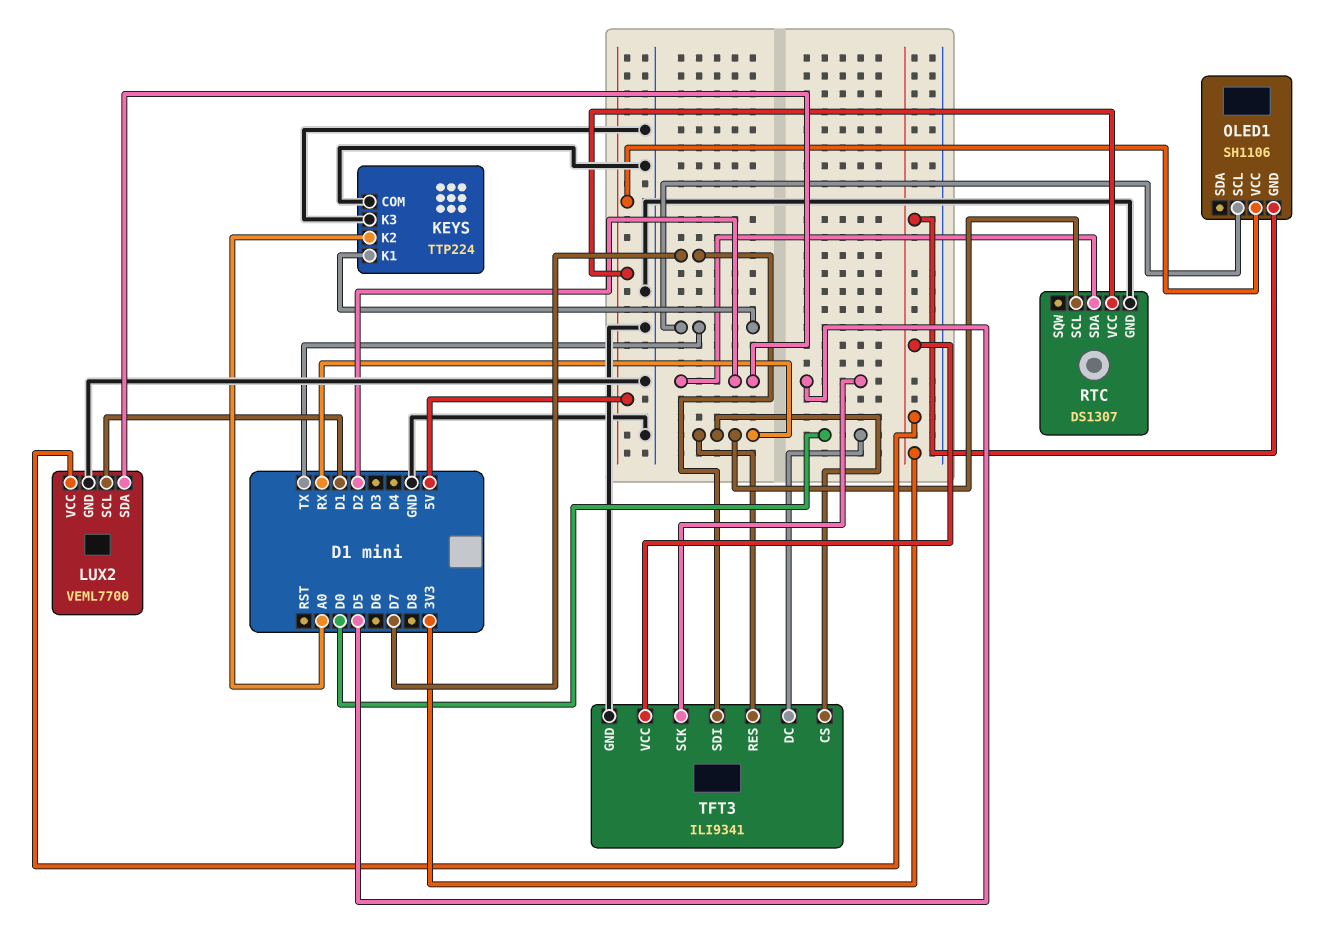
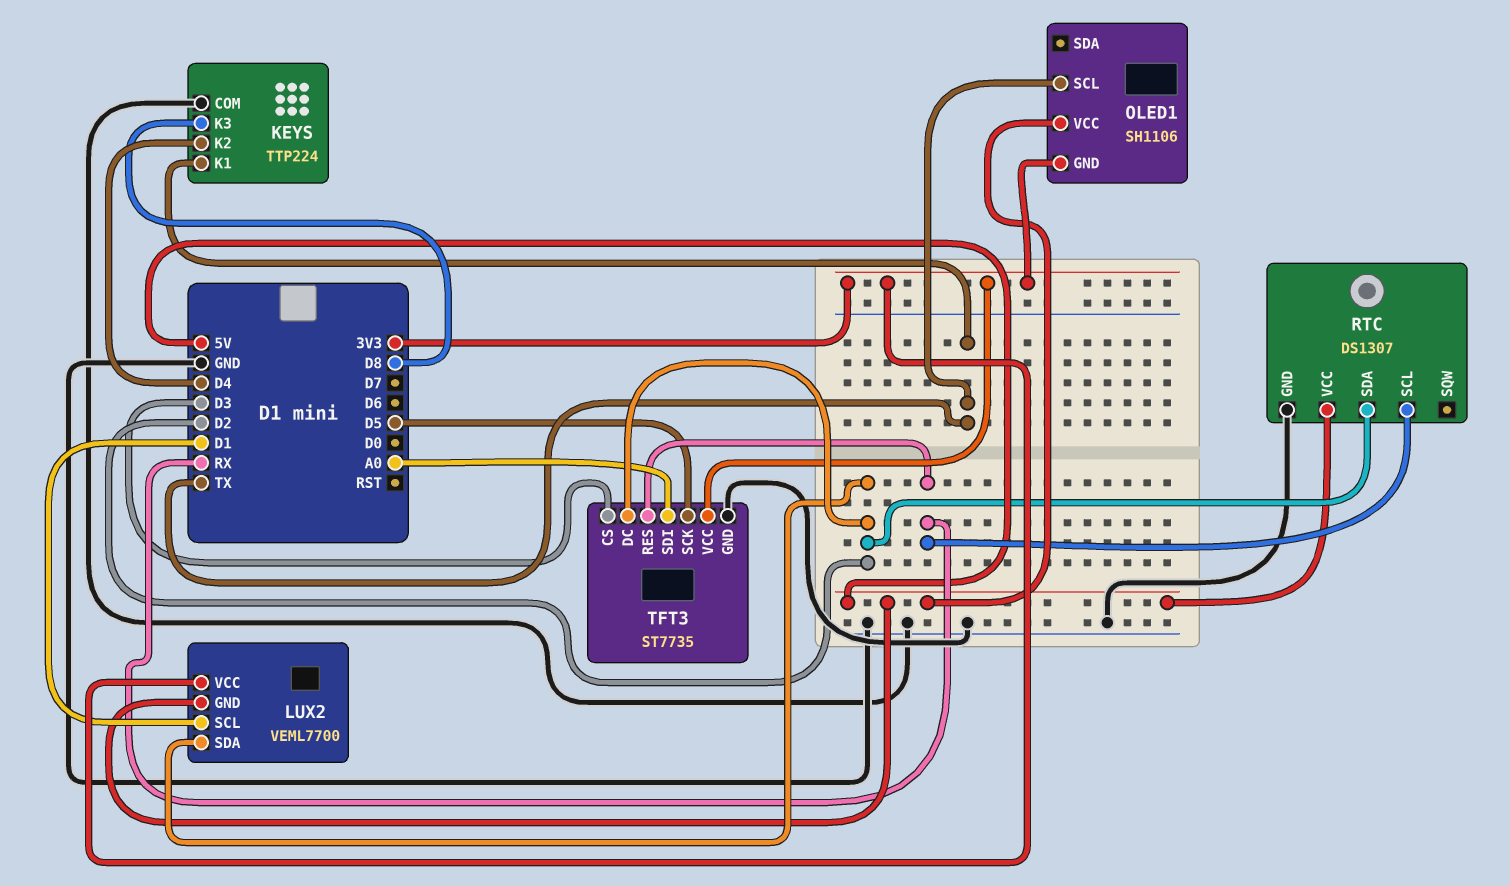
KEYS pin K2: A0 -> D4
KEYS pin K3: GND -> D8
LUX2 pin GND: GND -> 5V
TFT3: ILI9341 -> ST7735
TFT3 pin CS: RX -> D3
TFT3 pin DC: D0 -> D2
TFT3 pin SDI: D7 -> A0

